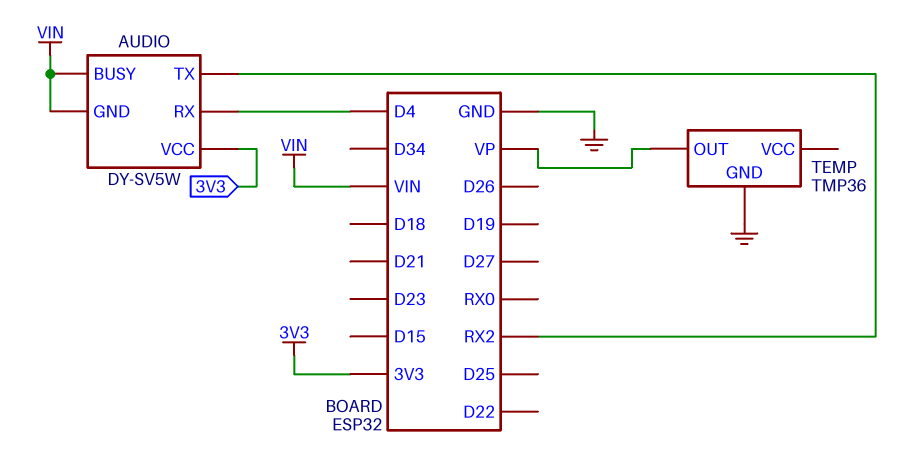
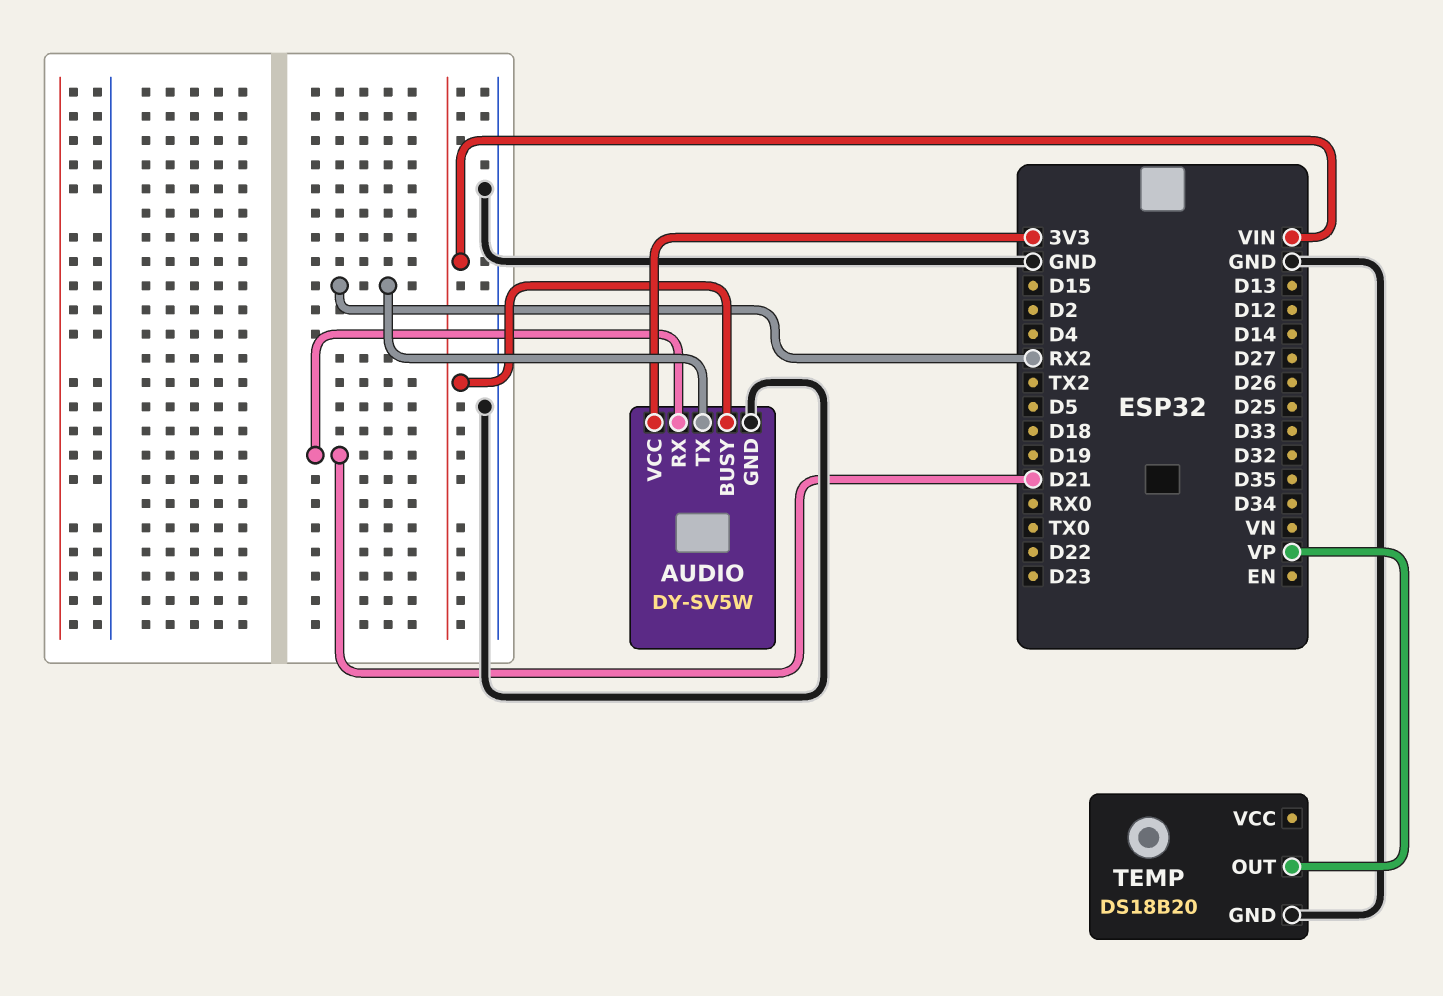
AUDIO pin GND: VIN -> GND
AUDIO pin RX: D4 -> D21
TEMP: TMP36 -> DS18B20

